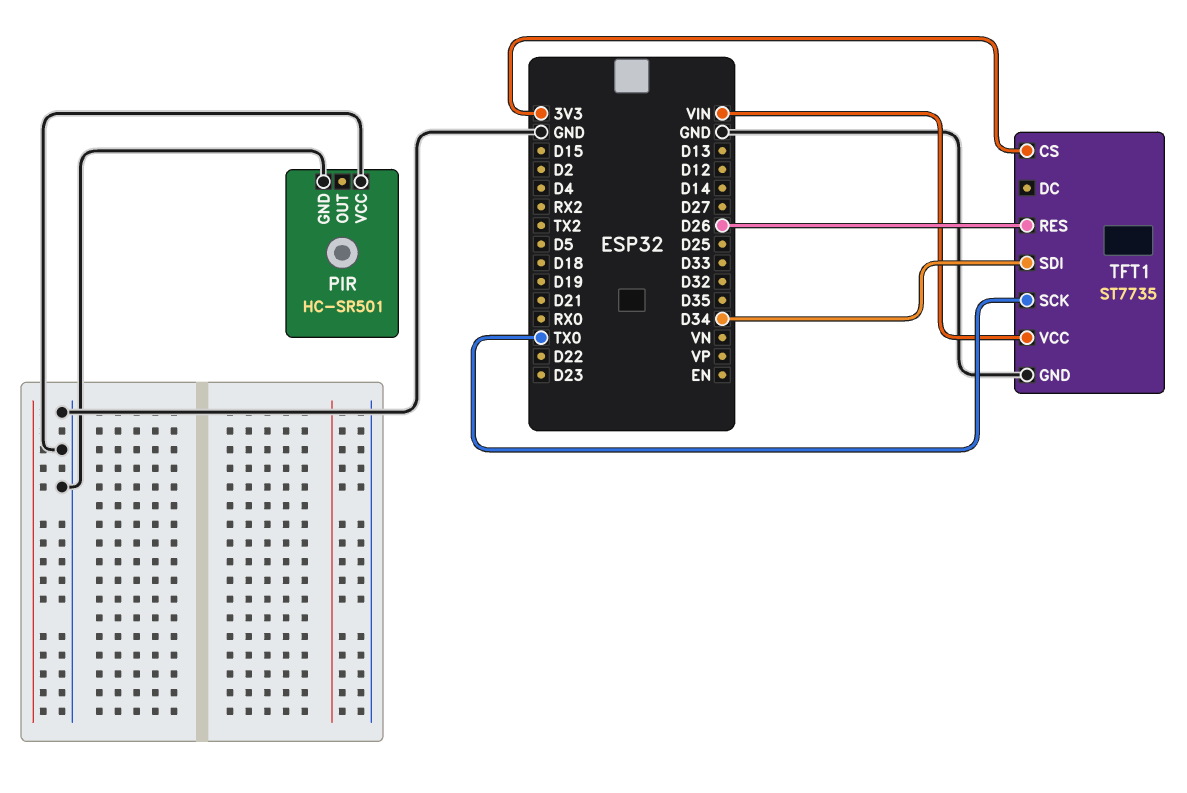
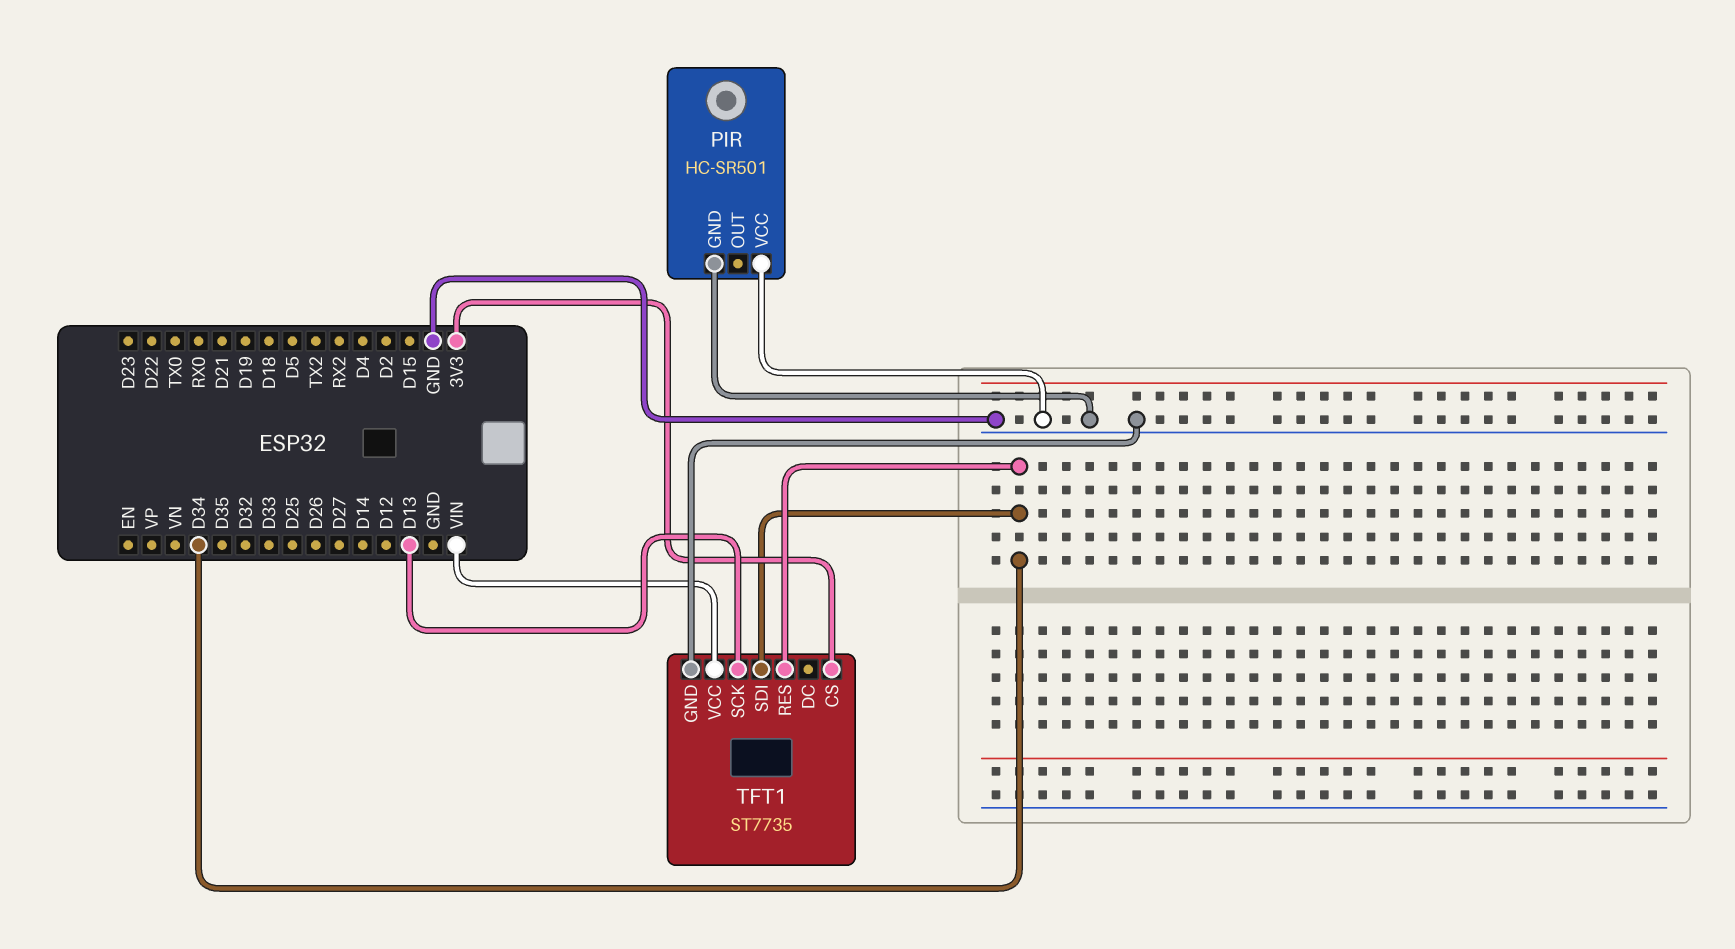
TFT1 pin RES: D26 -> D34
TFT1 pin SCK: TX0 -> D13

